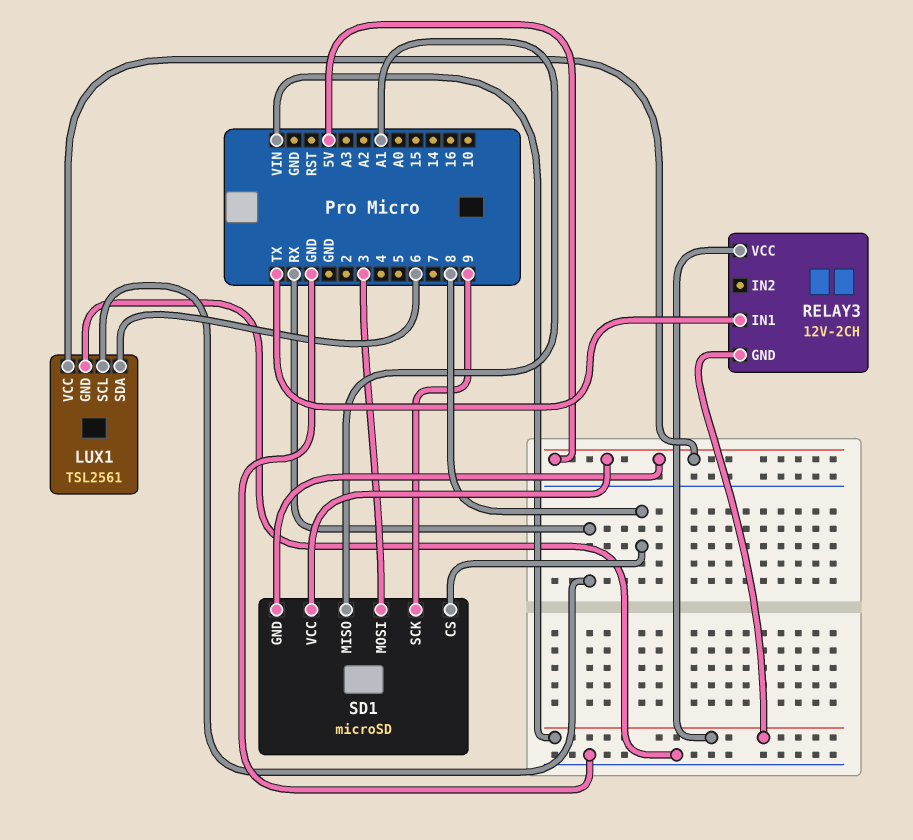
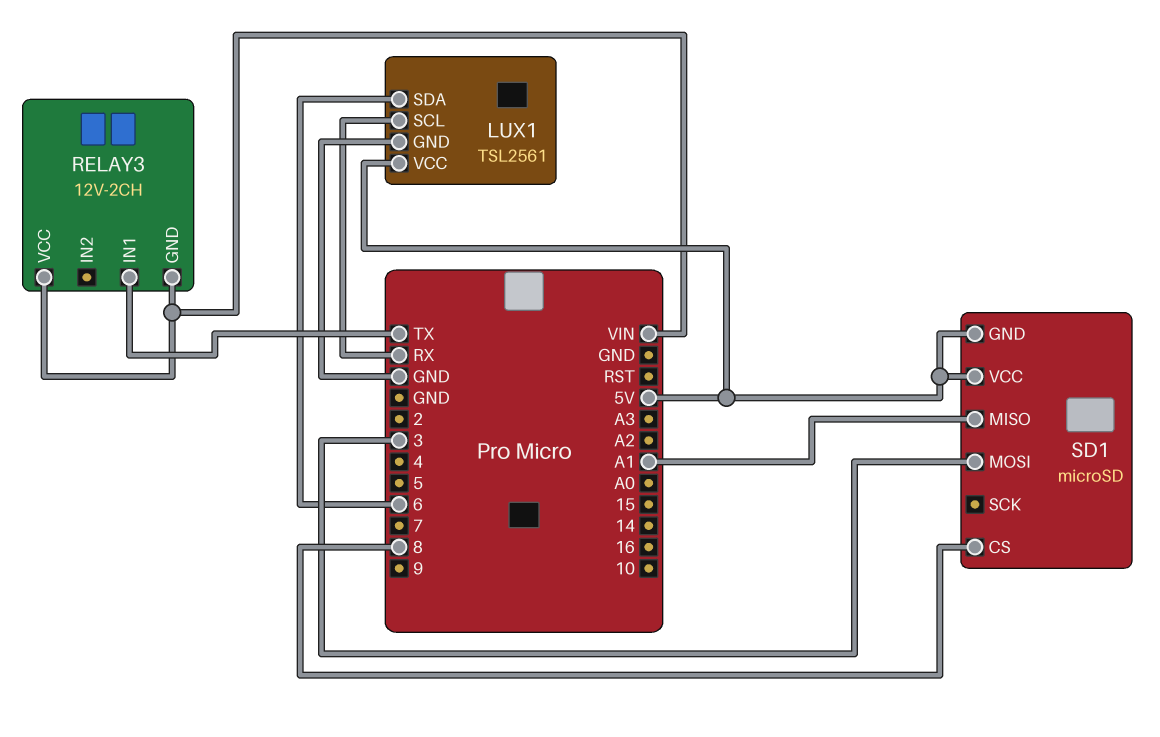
SD1 pin SCK: 9 -> none

